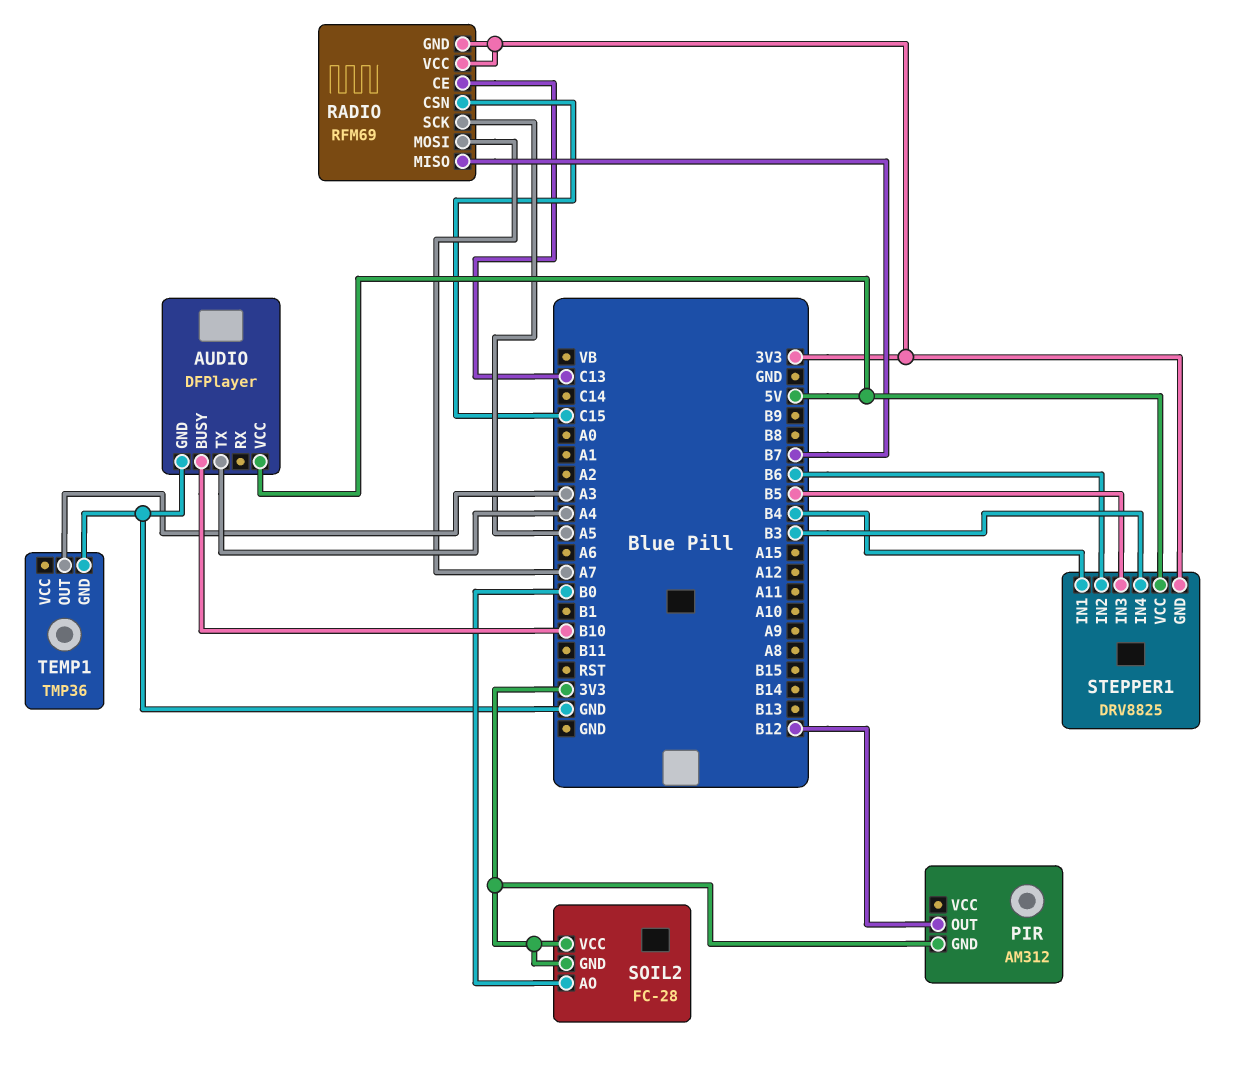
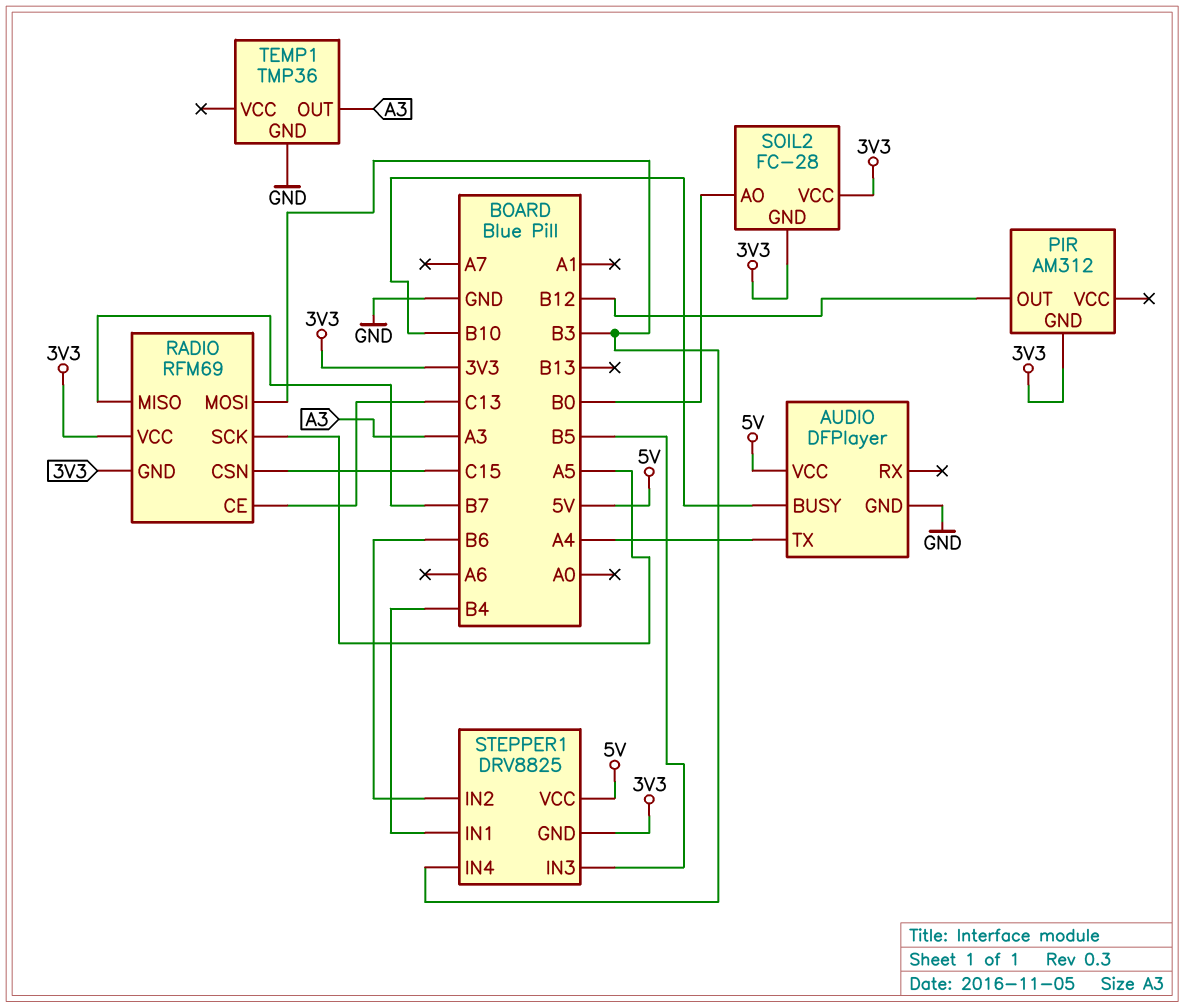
RADIO pin MOSI: A7 -> B3

